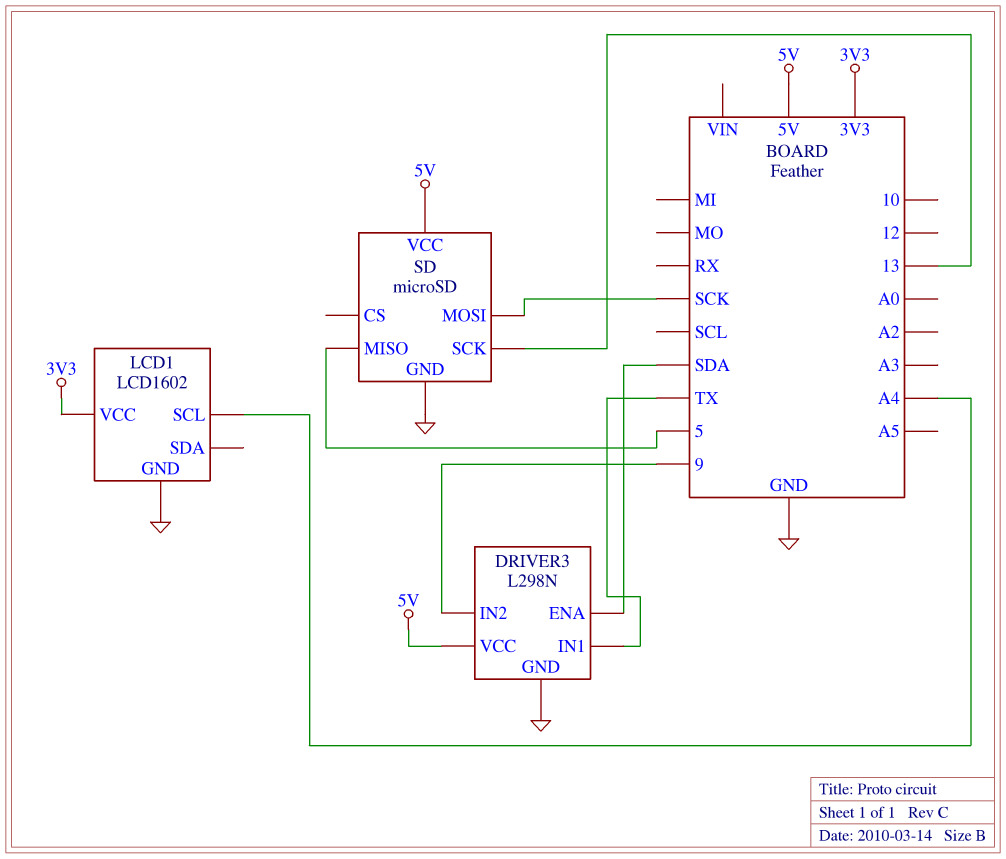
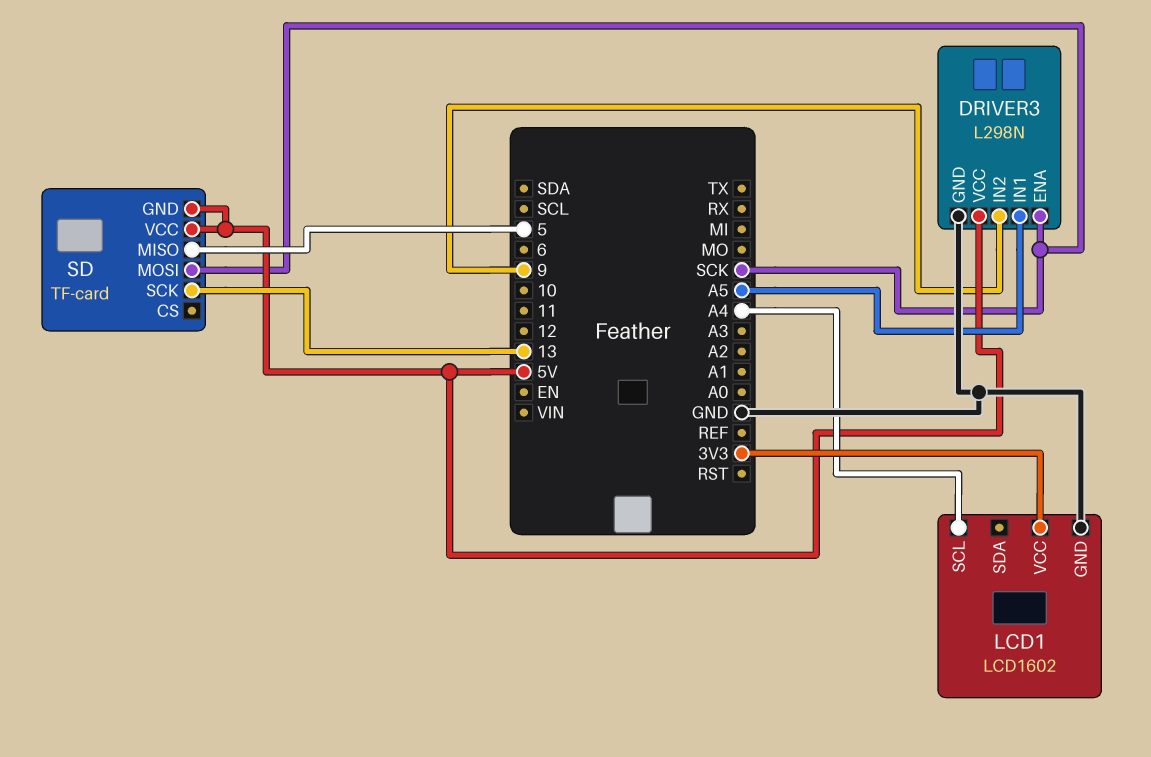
DRIVER3 pin ENA: SDA -> SCK
DRIVER3 pin IN1: TX -> A5
SD: microSD -> TF-card
SD pin GND: GND -> 5V

